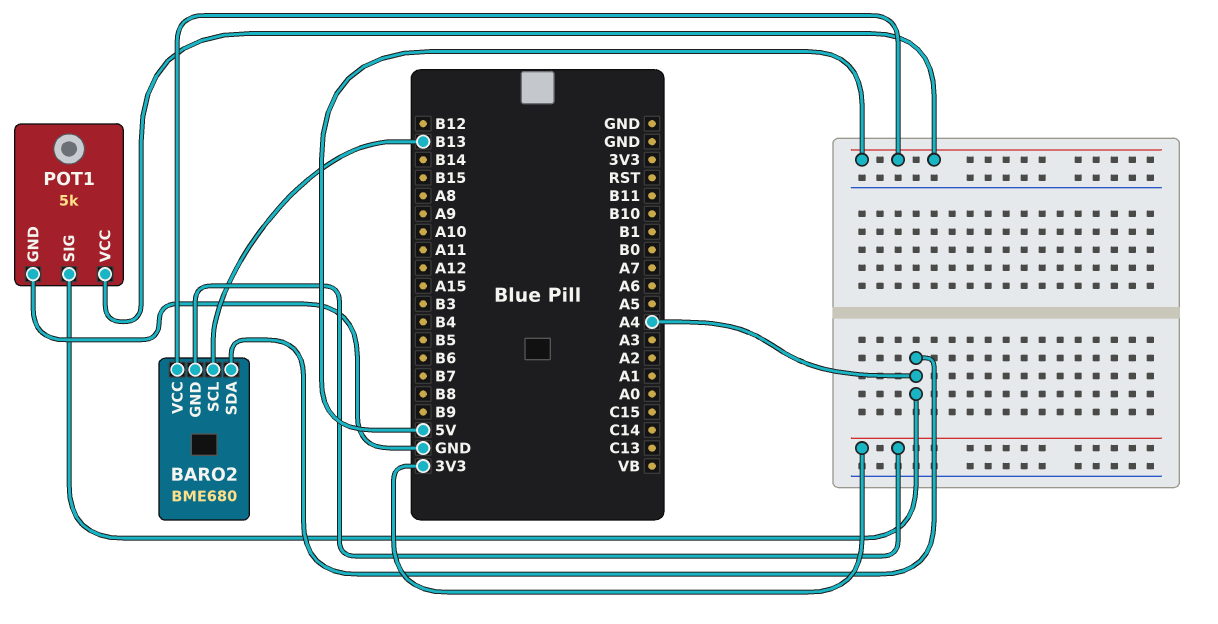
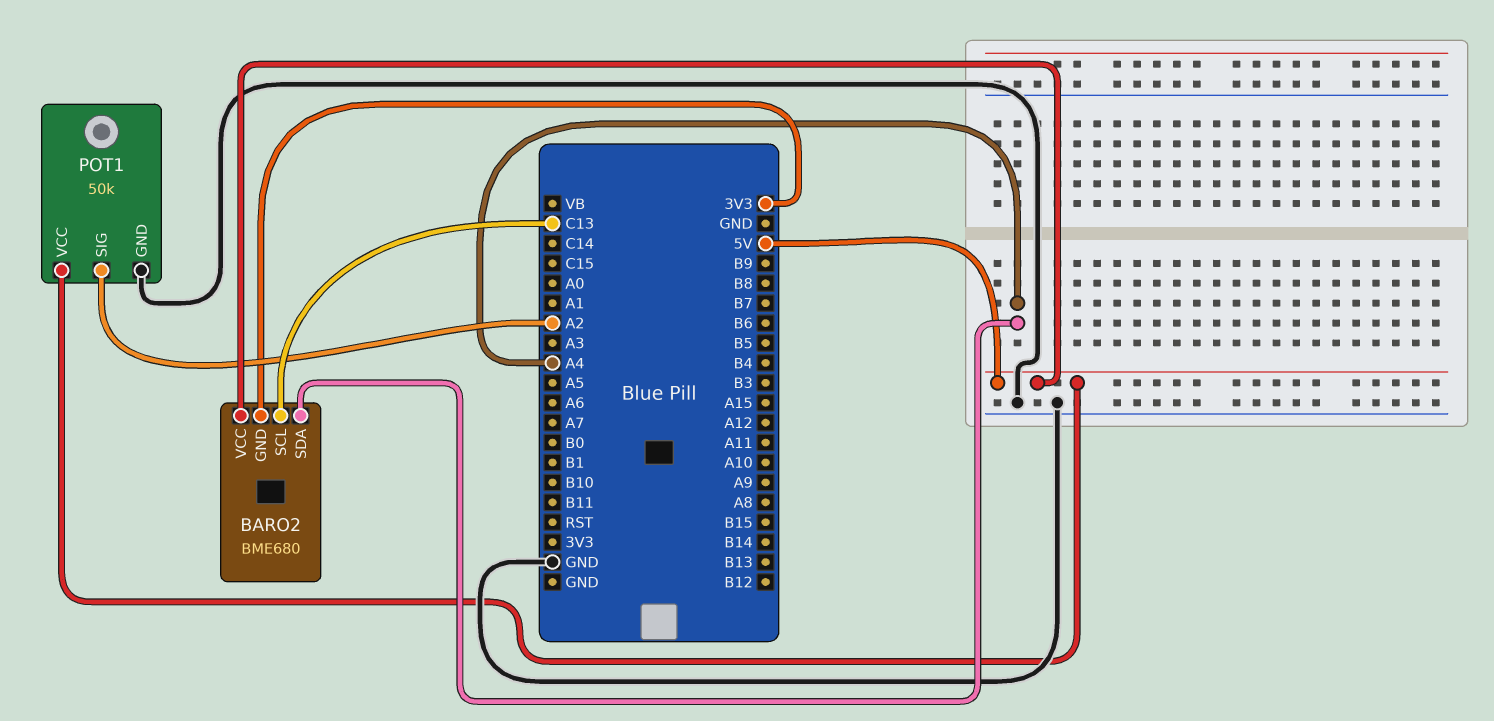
BARO2 pin SCL: B13 -> C13
POT1: 5k -> 50k
POT1 pin SIG: A4 -> A2

